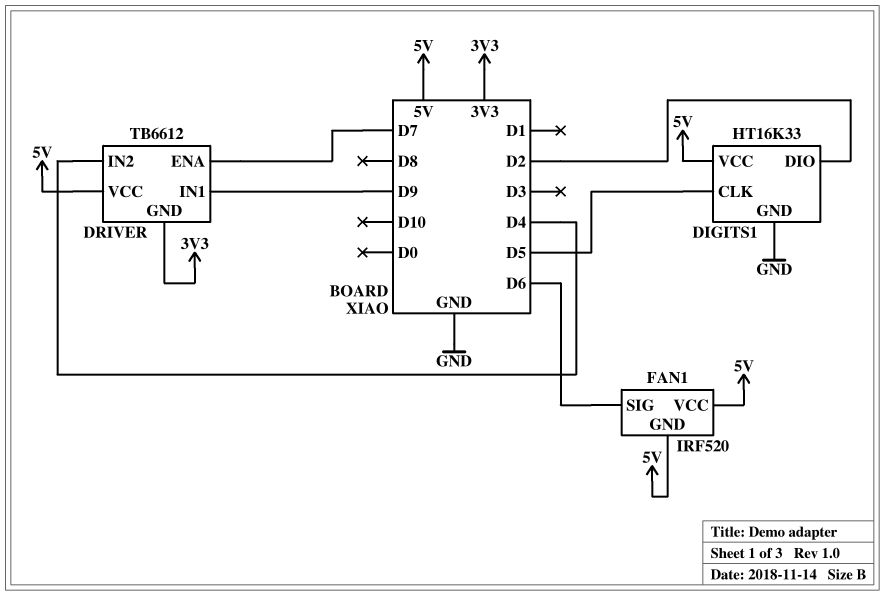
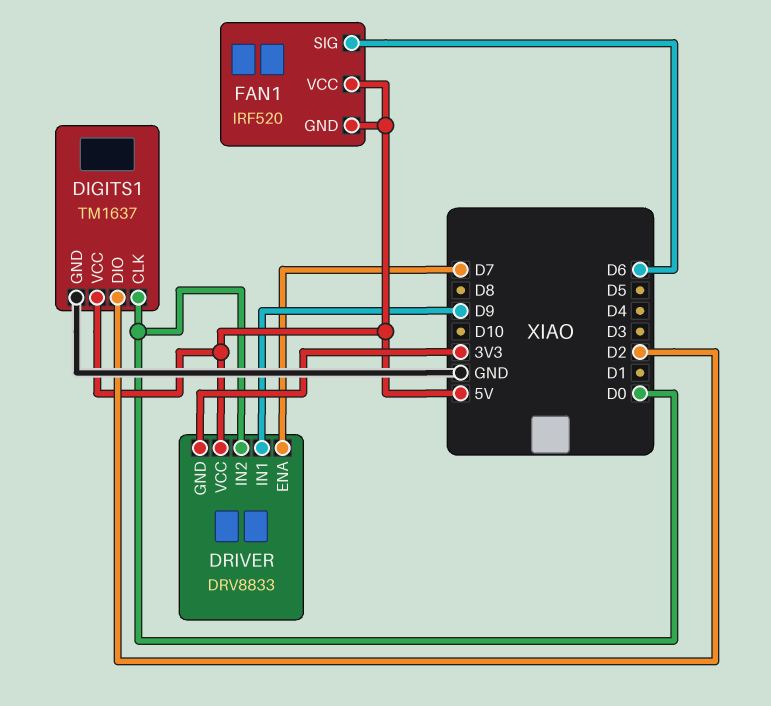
DIGITS1: HT16K33 -> TM1637
DIGITS1 pin CLK: D5 -> D0
DRIVER: TB6612 -> DRV8833
DRIVER pin IN2: D4 -> D0

